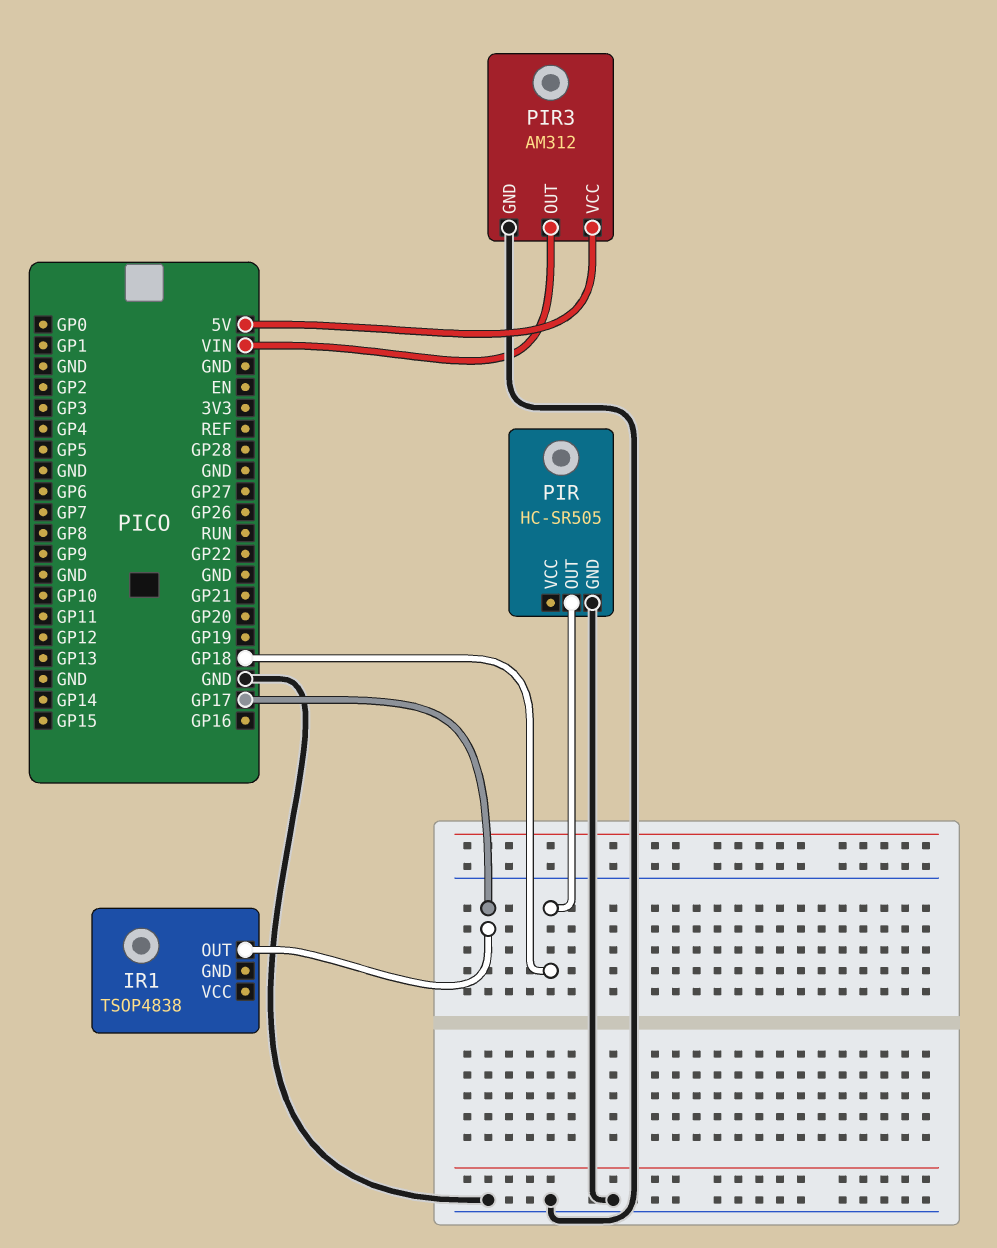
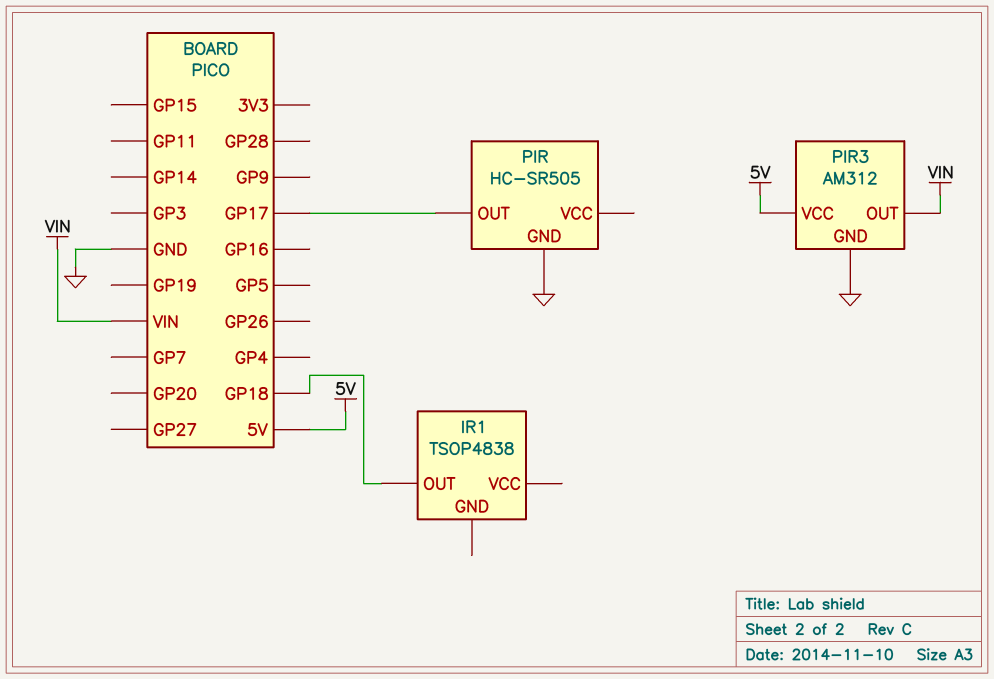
IR1 pin OUT: GP17 -> GP18
PIR pin OUT: GP18 -> GP17

